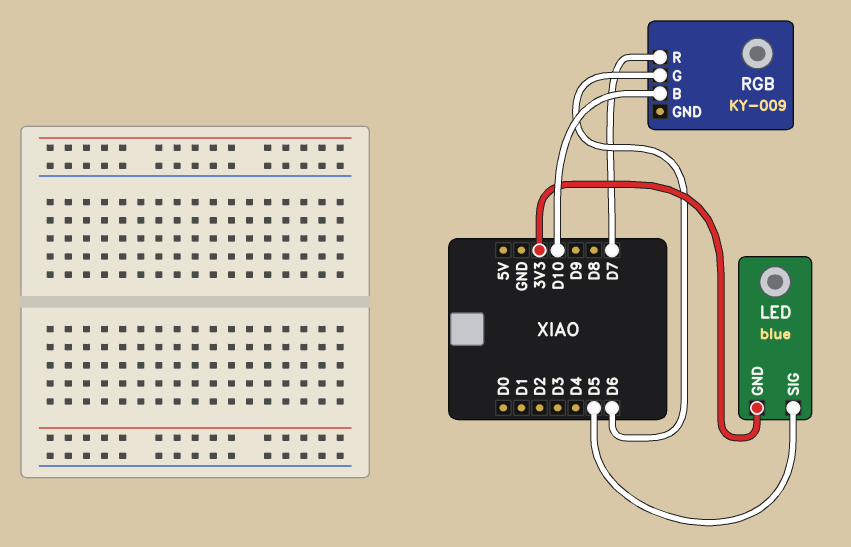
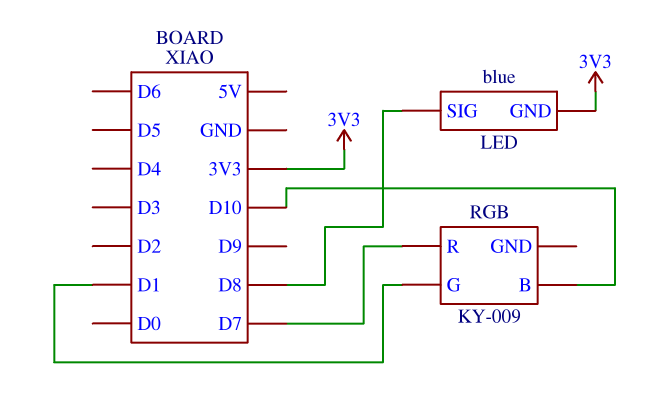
LED pin SIG: D5 -> D8
RGB pin G: D6 -> D1

